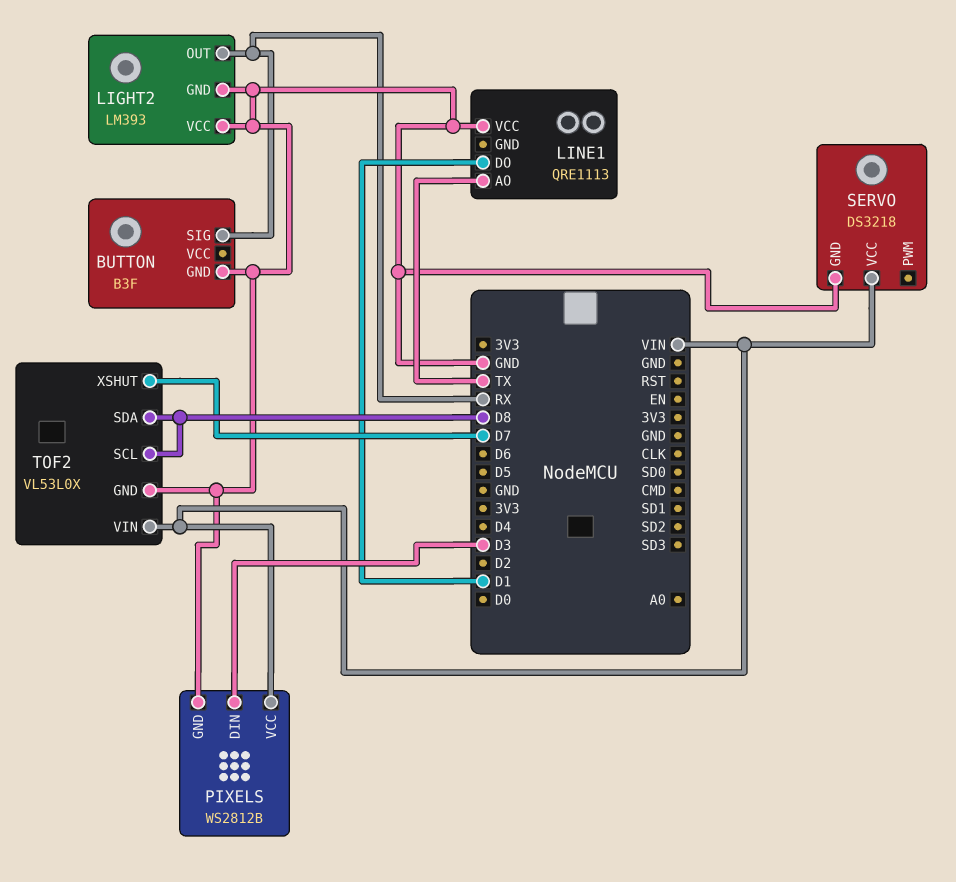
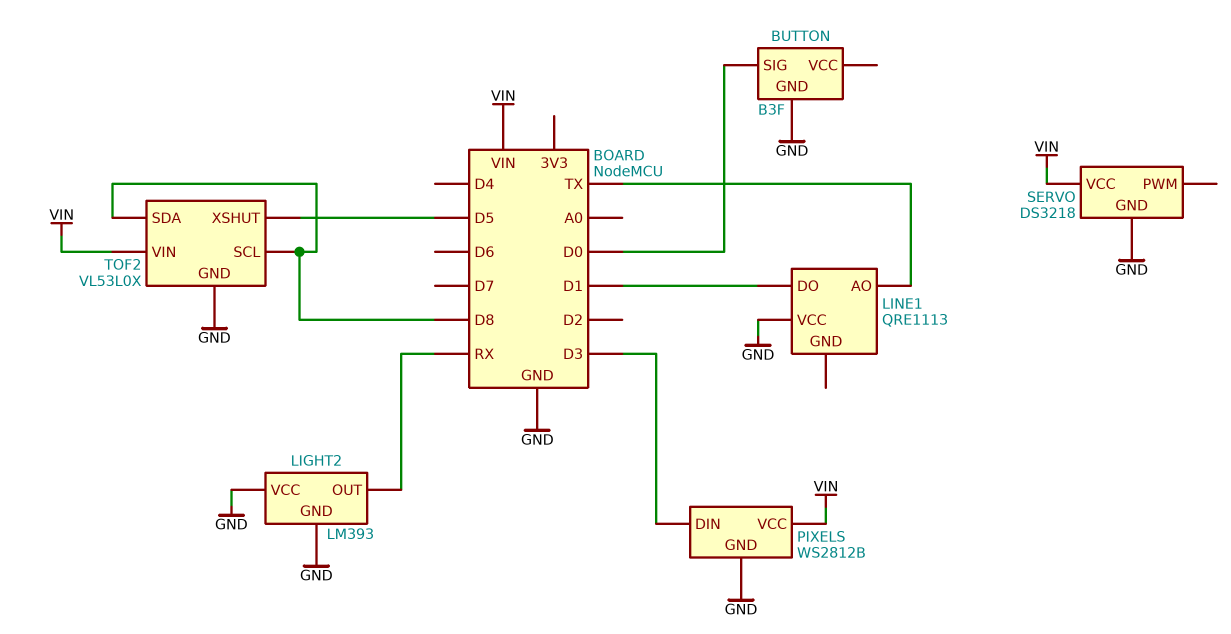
BUTTON pin SIG: RX -> D0
TOF2 pin XSHUT: D7 -> D5

